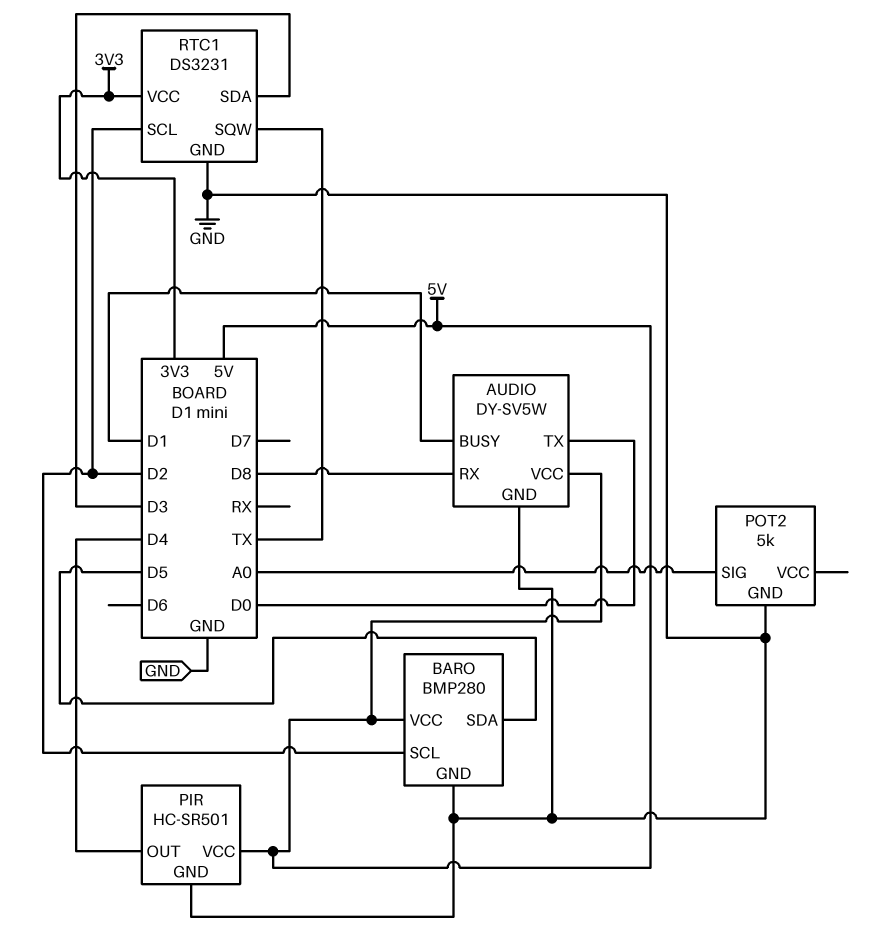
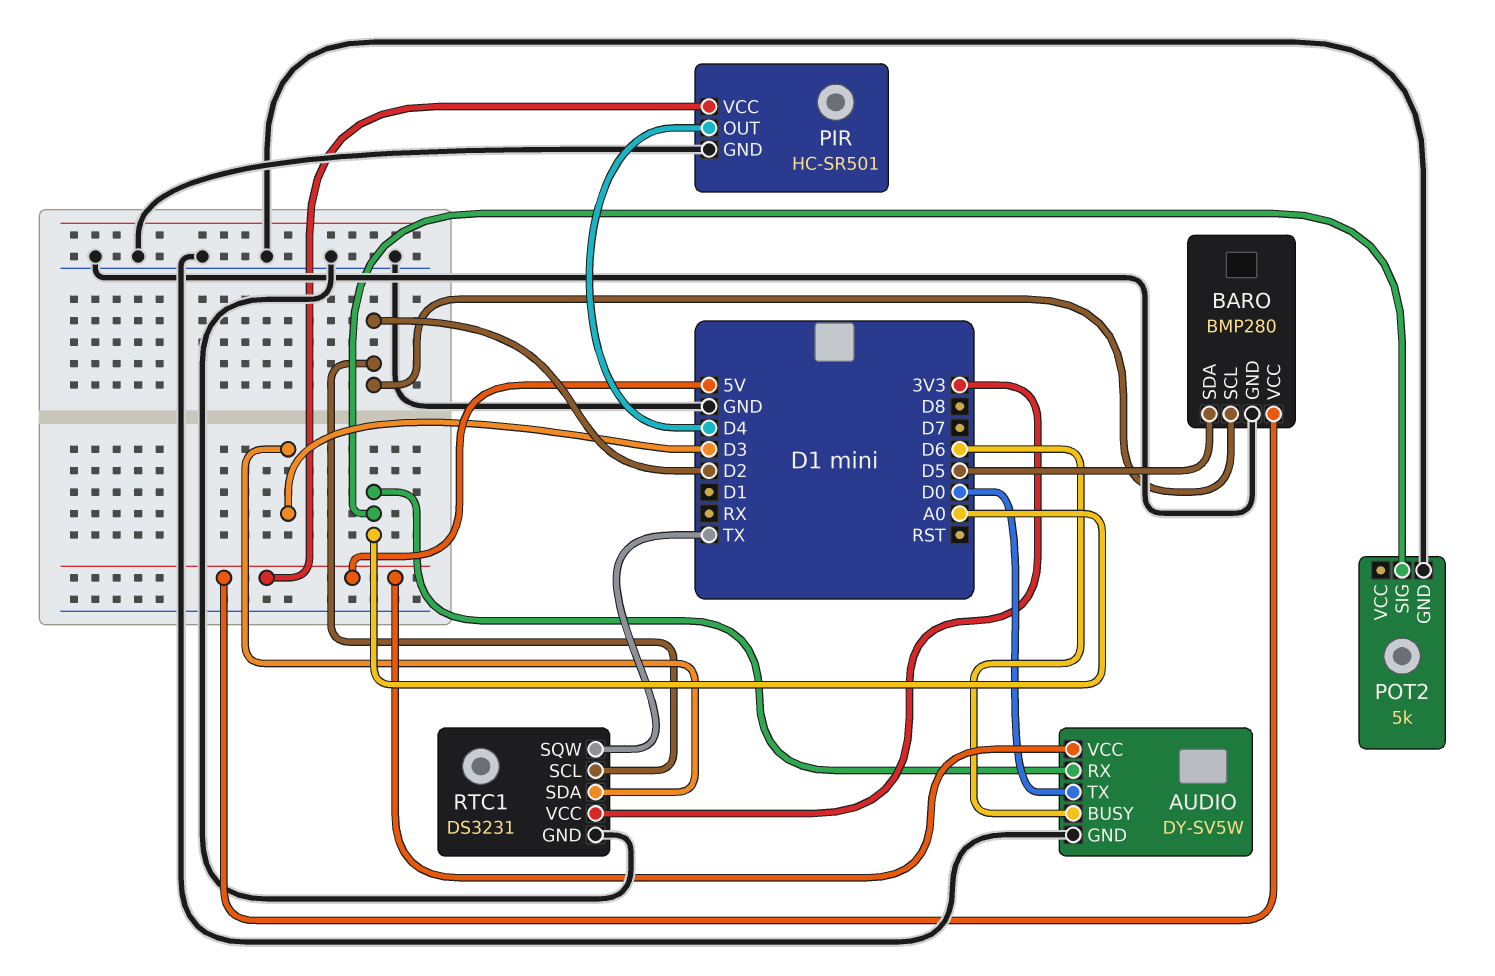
AUDIO pin BUSY: D1 -> D6
AUDIO pin RX: D8 -> A0

